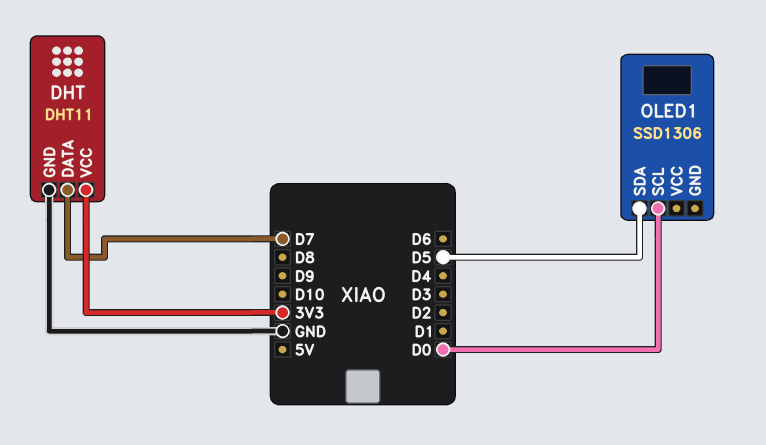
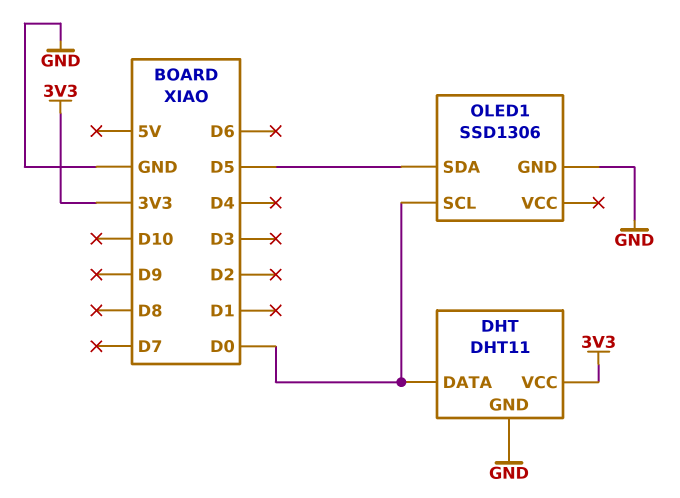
DHT pin DATA: D7 -> D0
OLED1 pin GND: none -> GND

